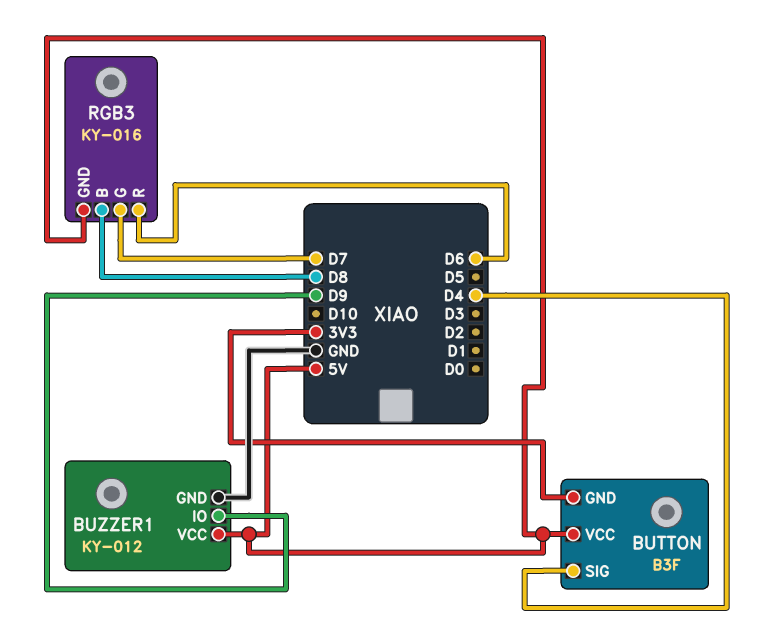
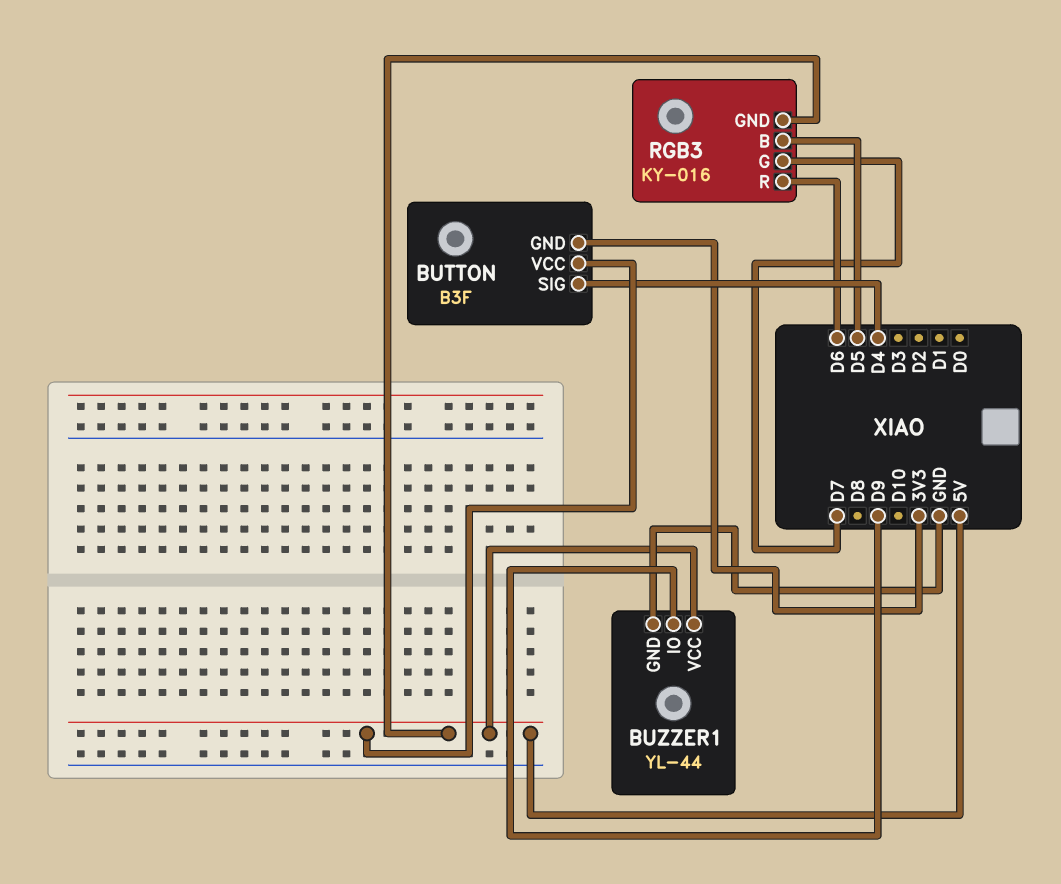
BUZZER1: KY-012 -> YL-44
RGB3 pin B: D8 -> D5

